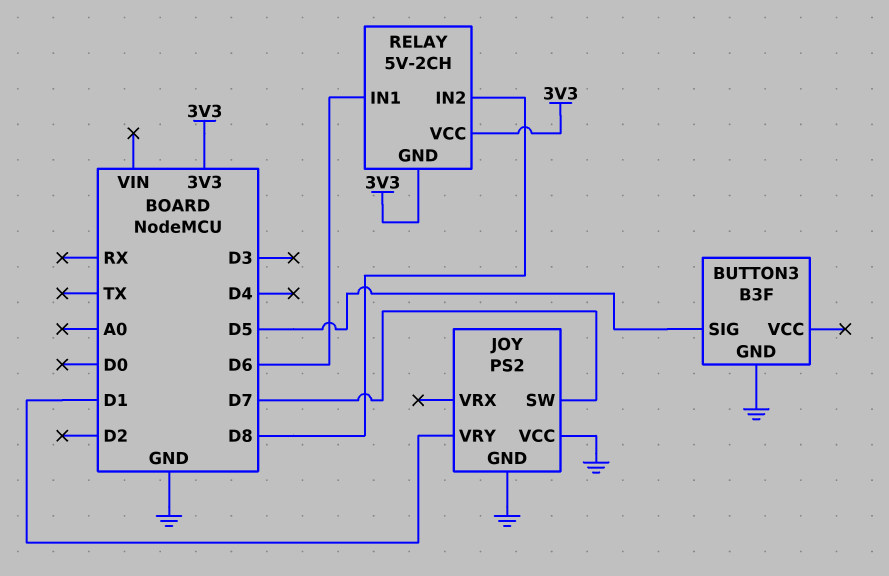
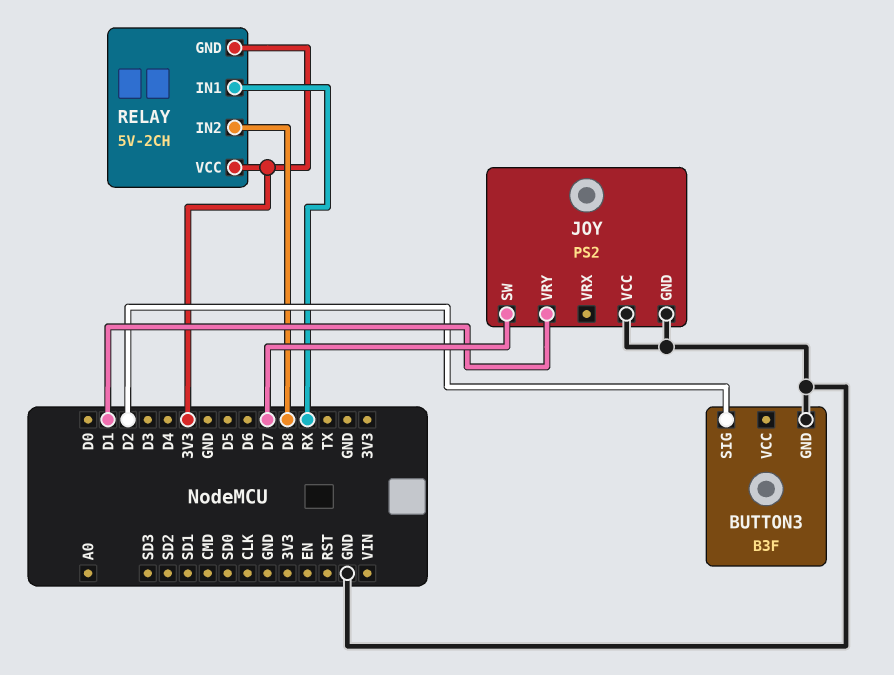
BUTTON3 pin SIG: D5 -> D2
RELAY pin IN1: D6 -> RX

